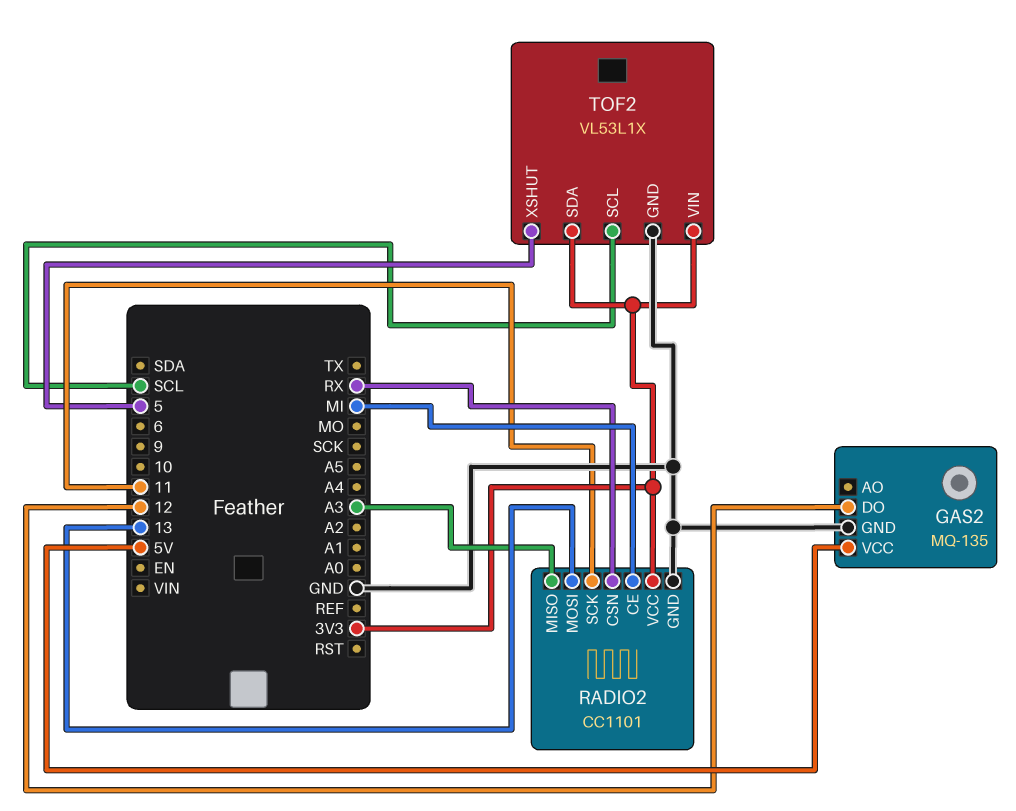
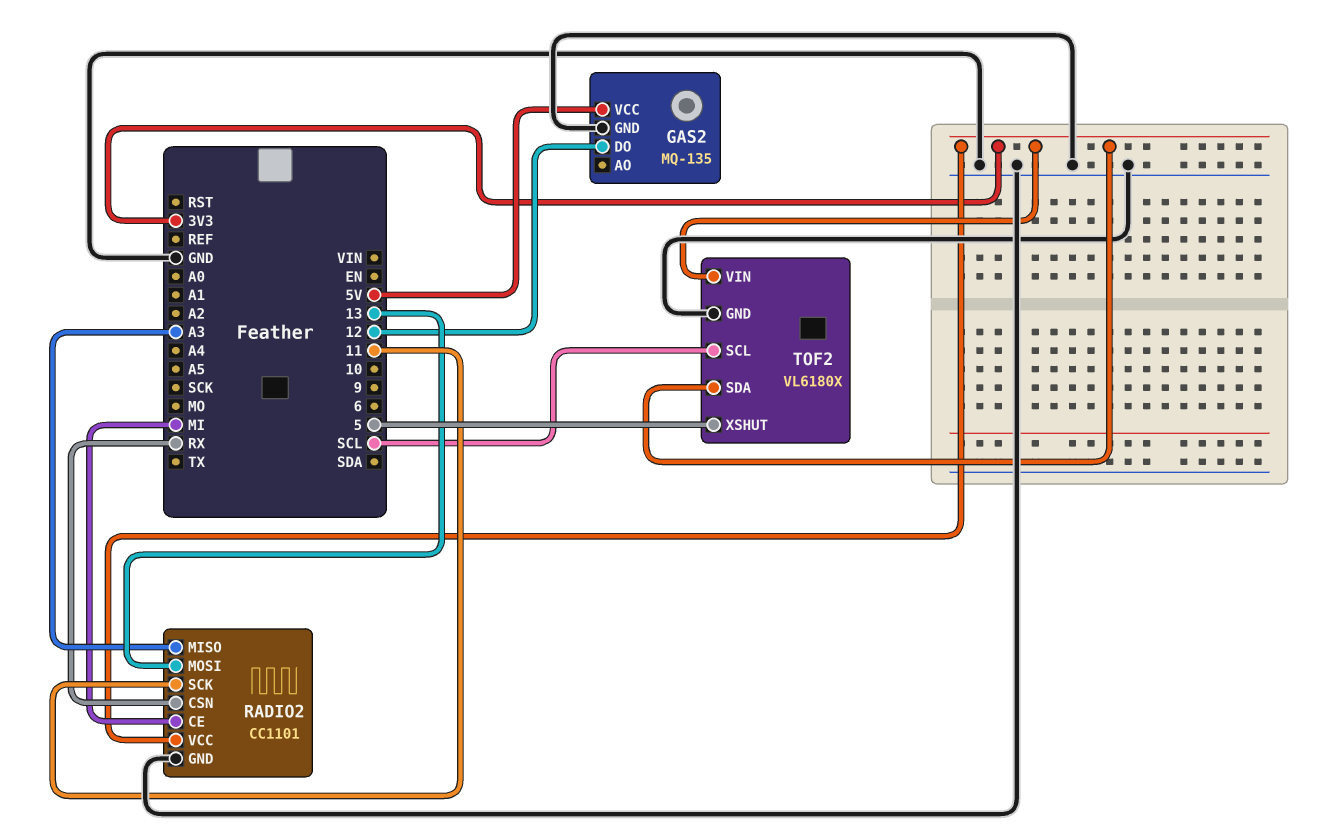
TOF2: VL53L1X -> VL6180X

